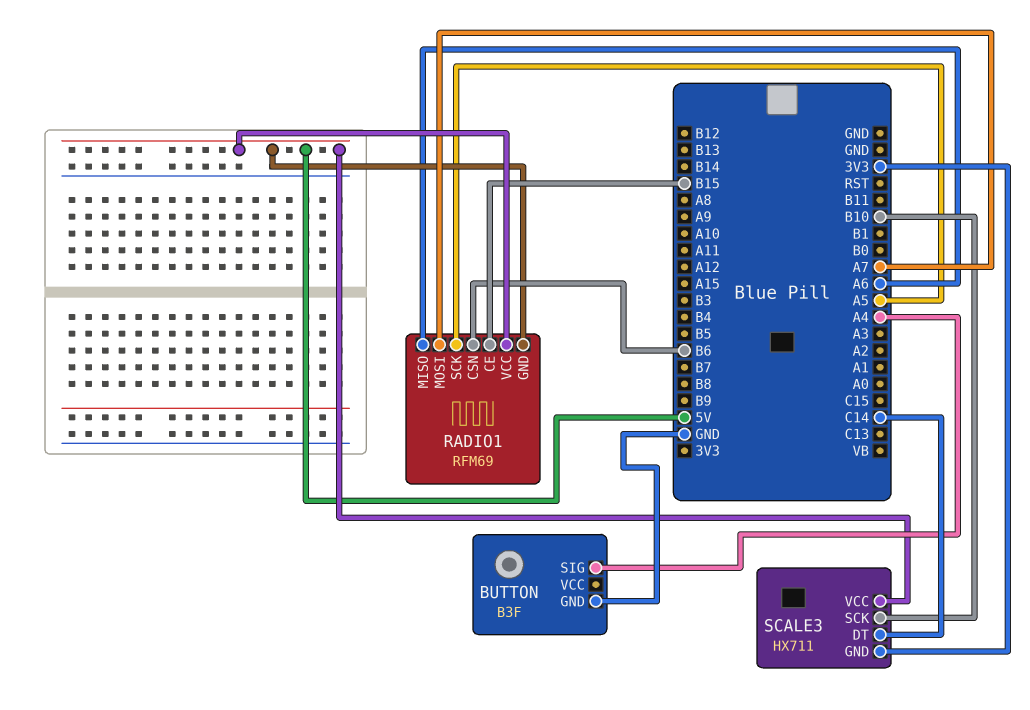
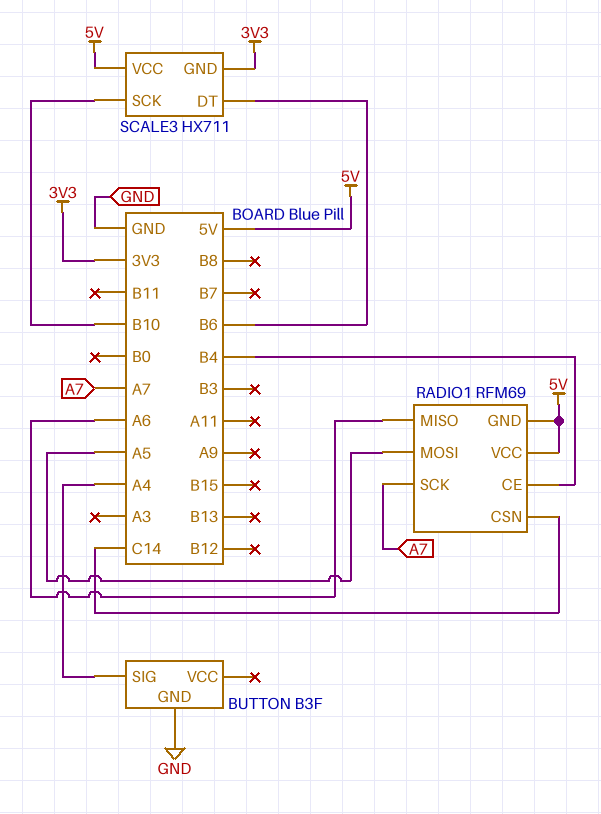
RADIO1 pin CE: B15 -> B4
RADIO1 pin CSN: B6 -> C14
RADIO1 pin MOSI: A7 -> A5
RADIO1 pin SCK: A5 -> A7
SCALE3 pin DT: C14 -> B6

